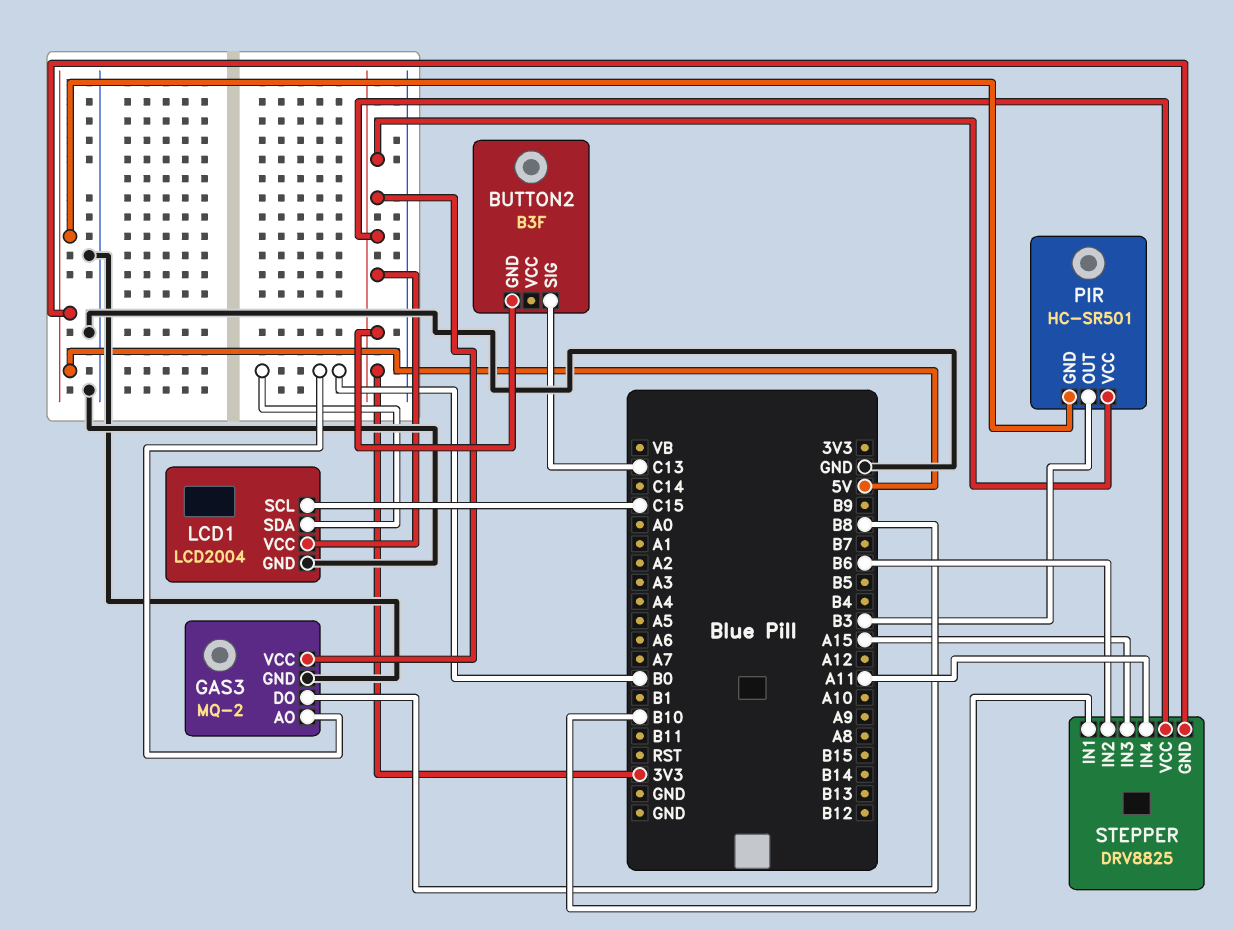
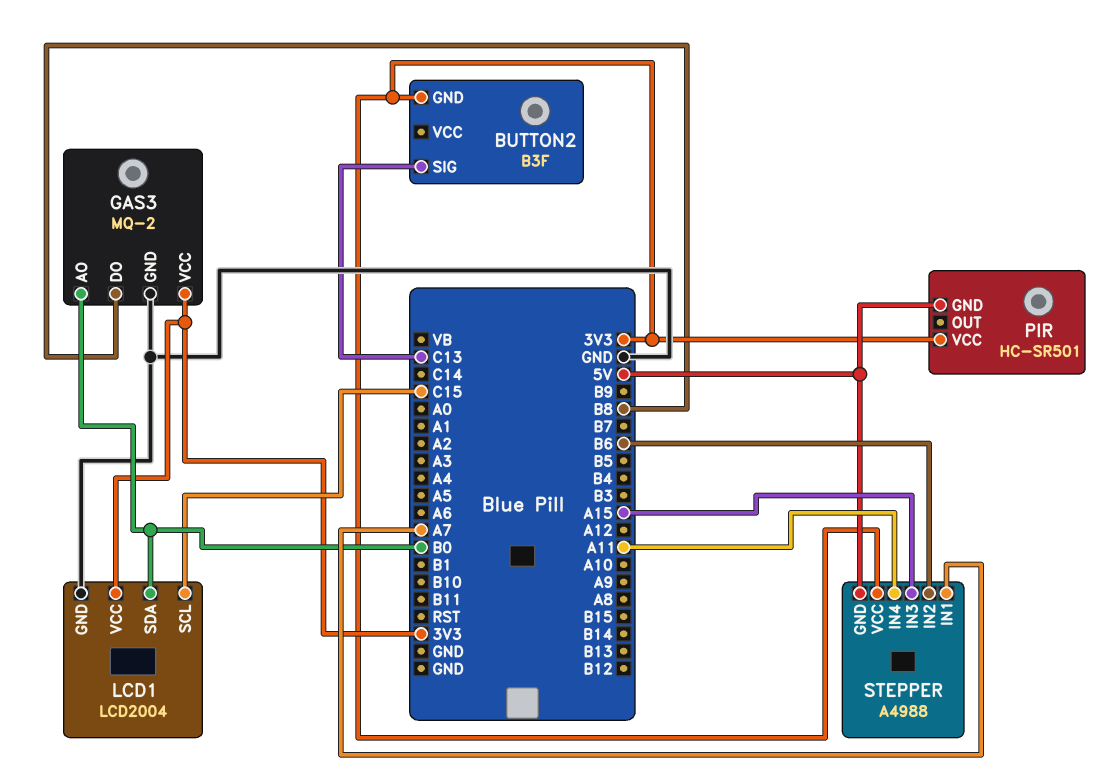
PIR pin OUT: B3 -> none
STEPPER: DRV8825 -> A4988
STEPPER pin IN1: B10 -> A7

